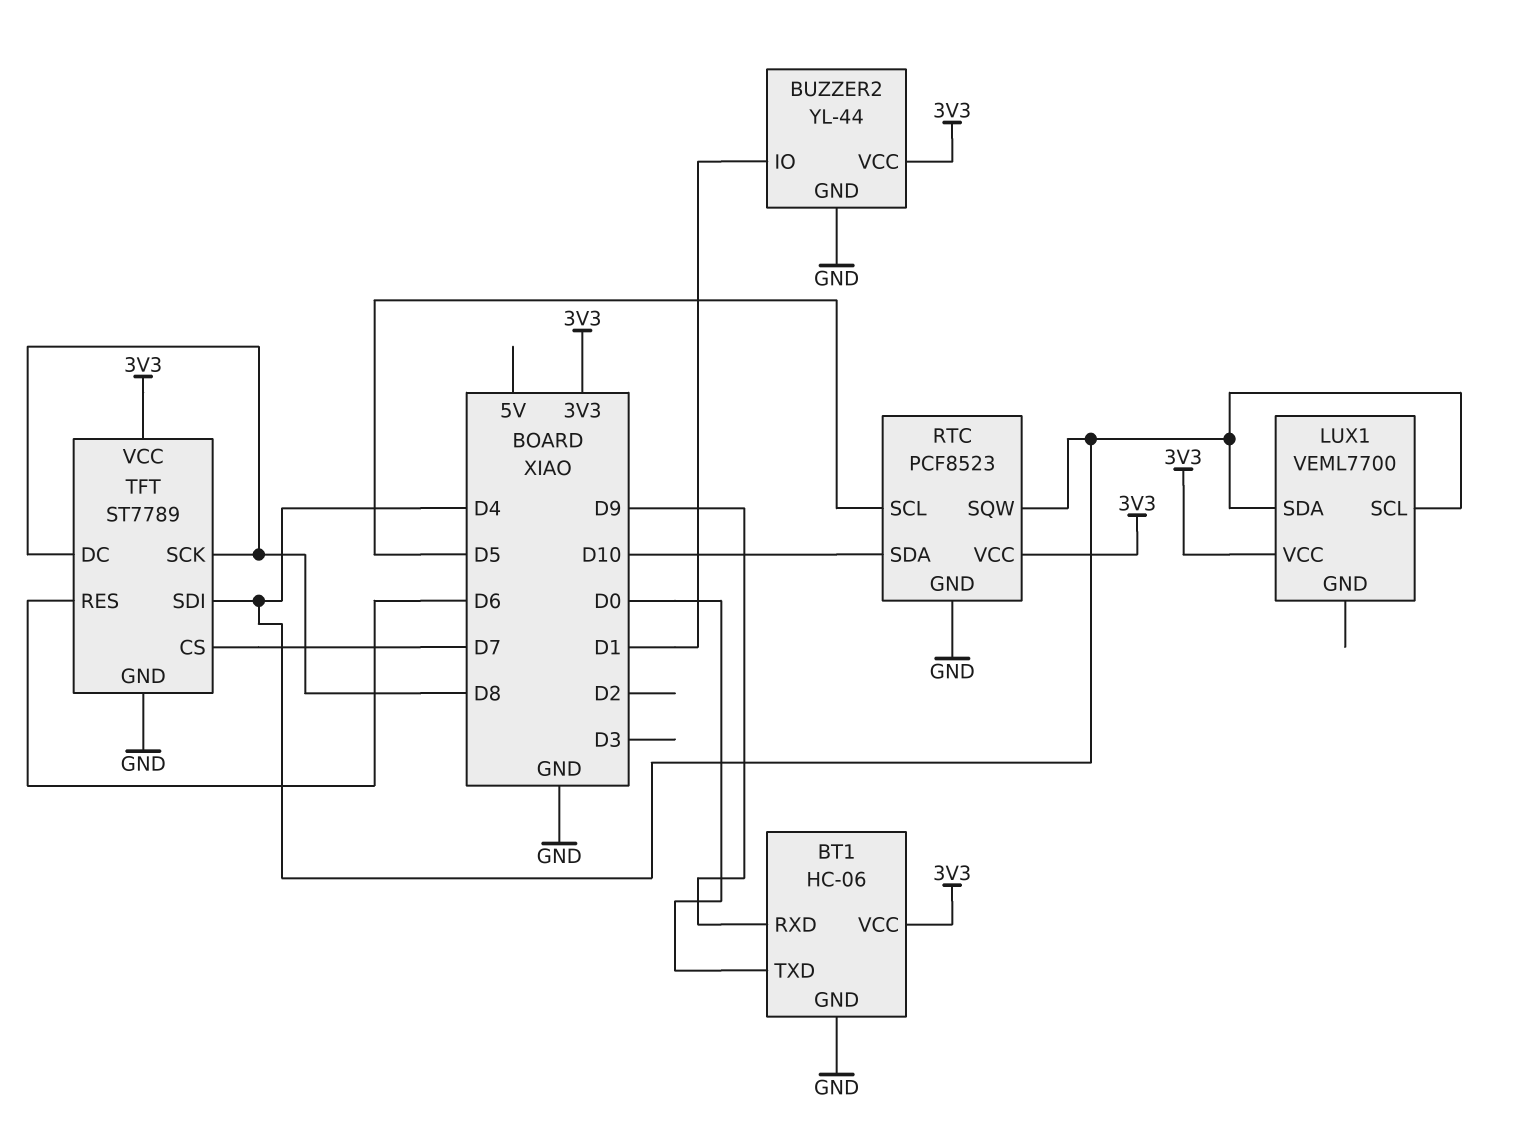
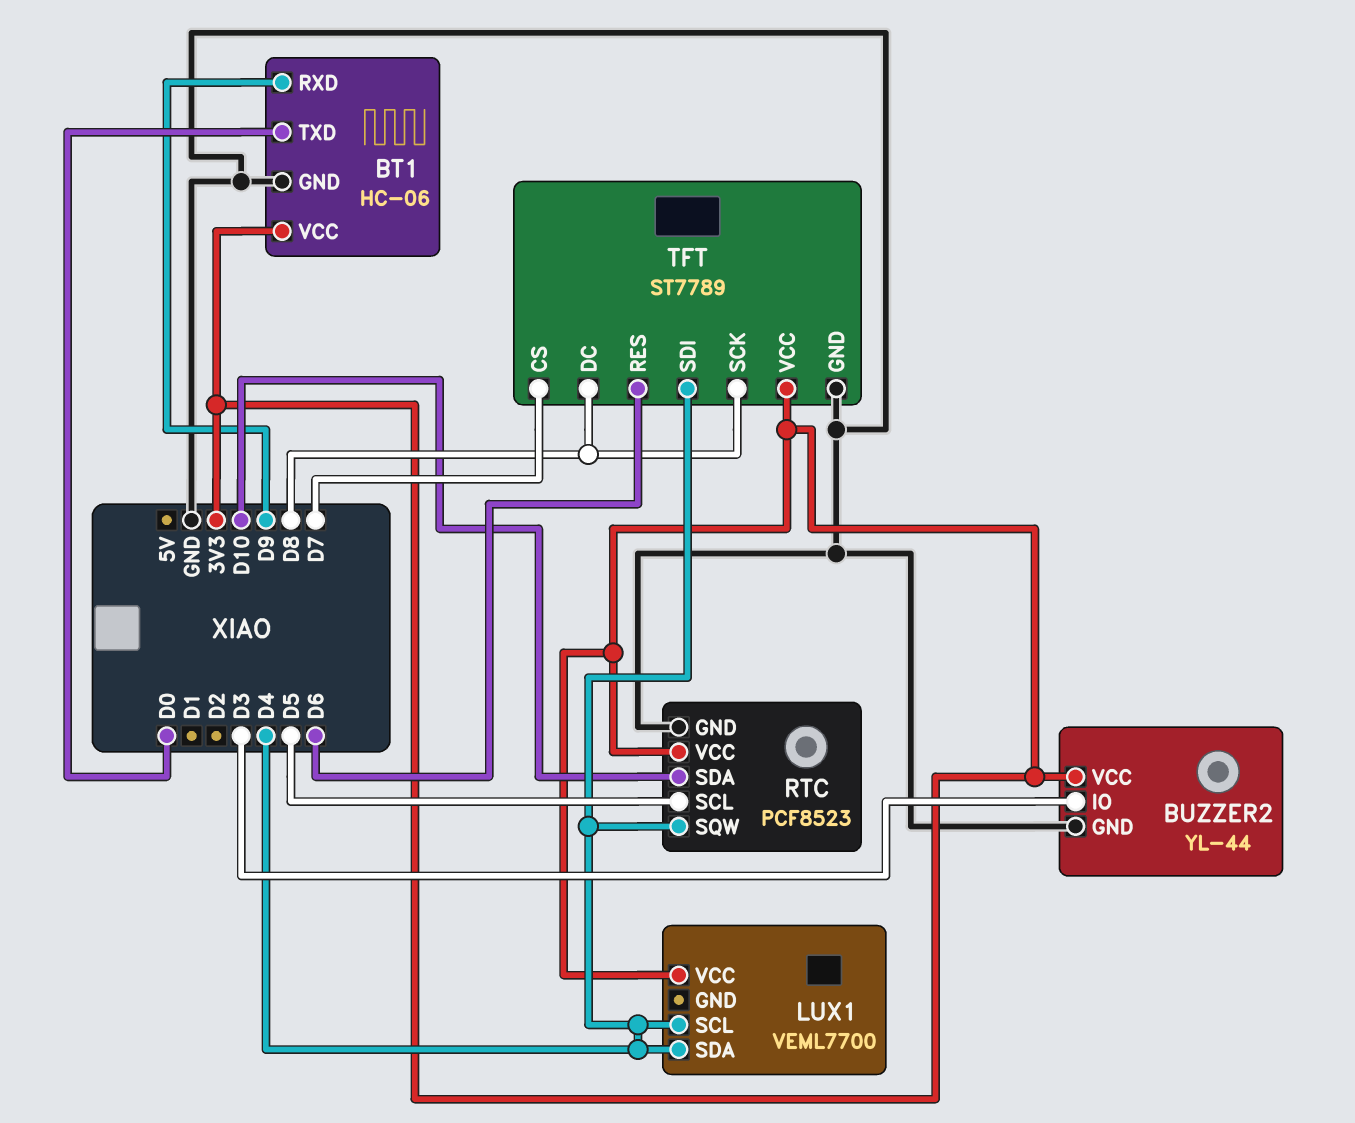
BUZZER2 pin IO: D1 -> D3

